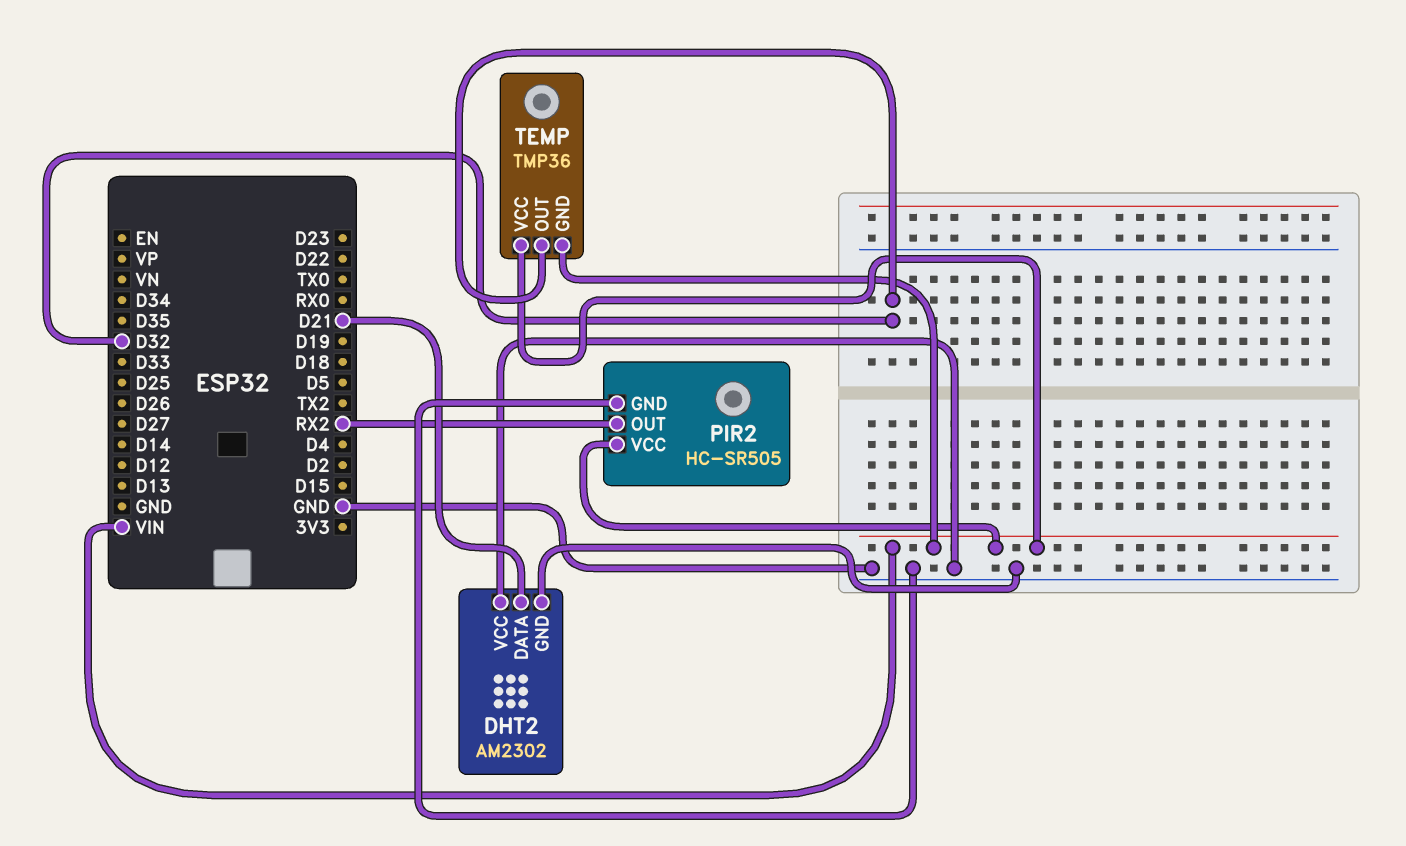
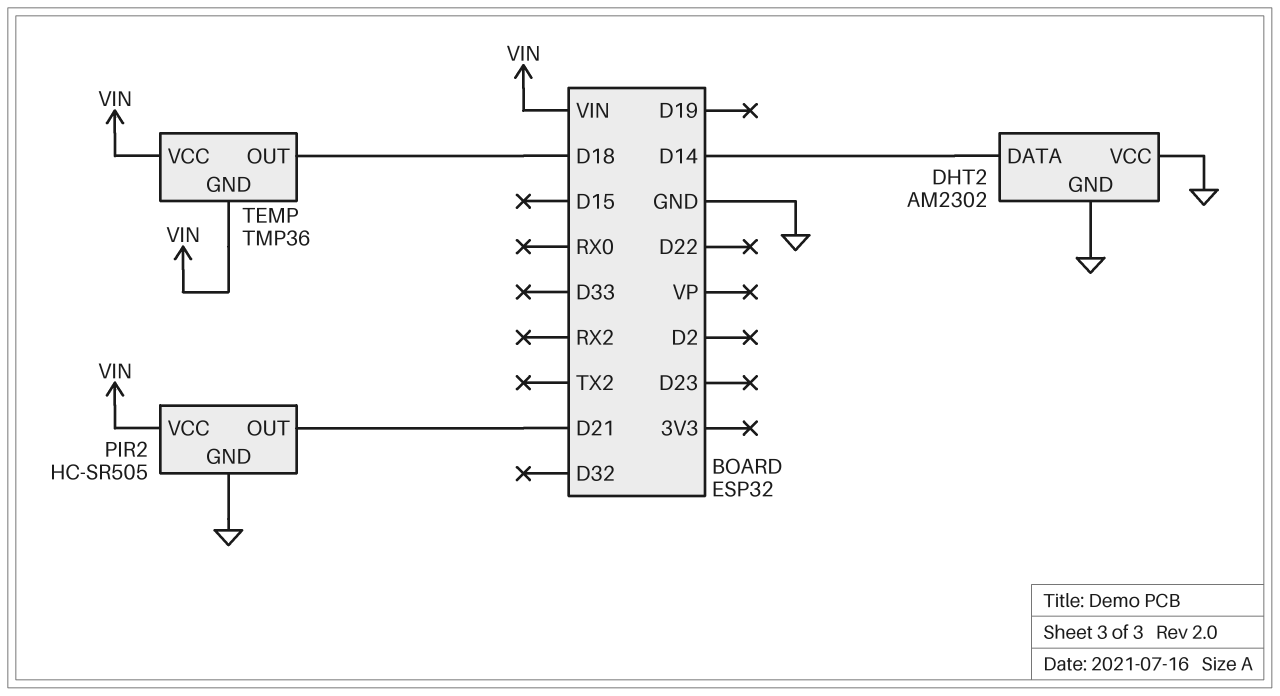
DHT2 pin DATA: D21 -> D14
PIR2 pin OUT: RX2 -> D21
TEMP pin OUT: D32 -> D18

